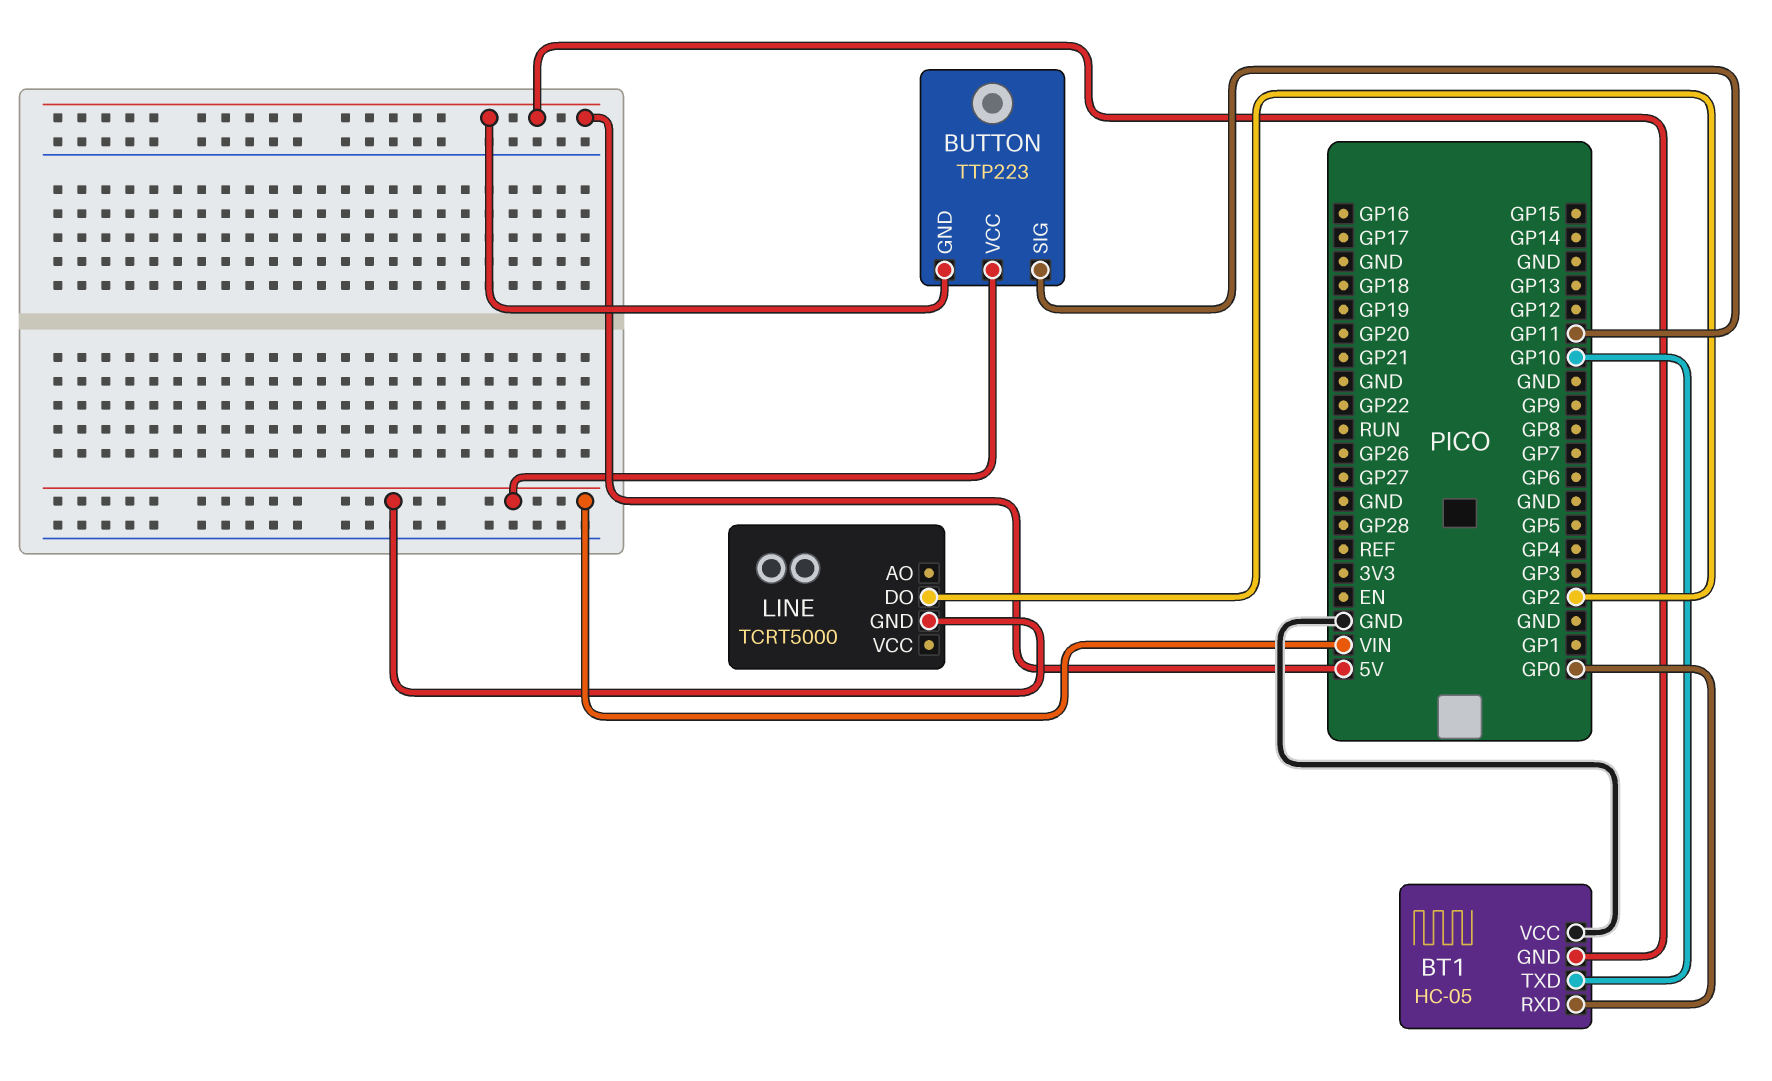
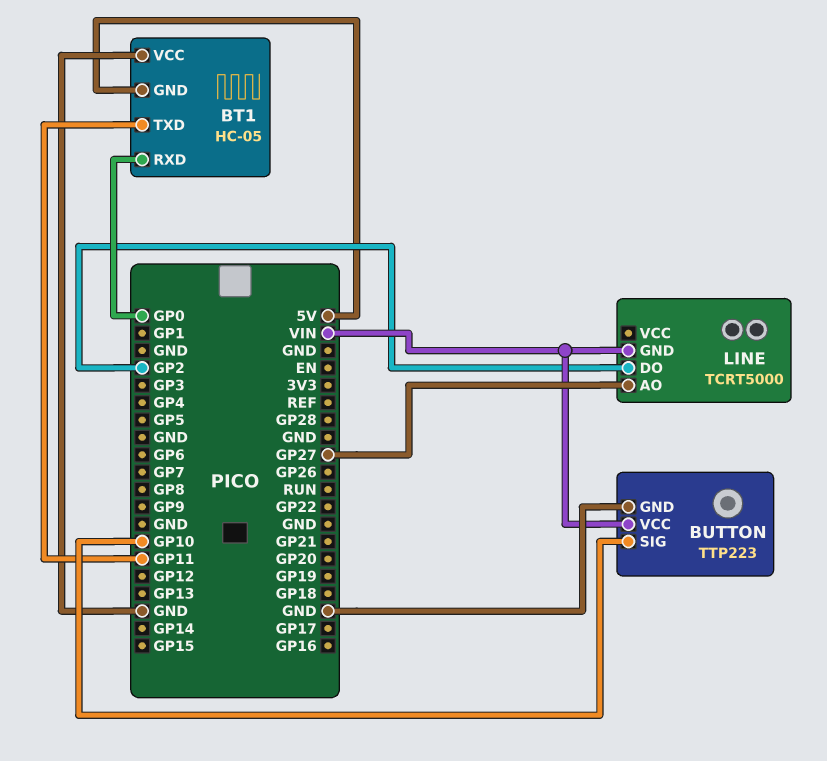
BT1 pin TXD: GP10 -> GP11
BUTTON pin GND: 5V -> GND
BUTTON pin SIG: GP11 -> GP10
LINE pin AO: none -> GP27

